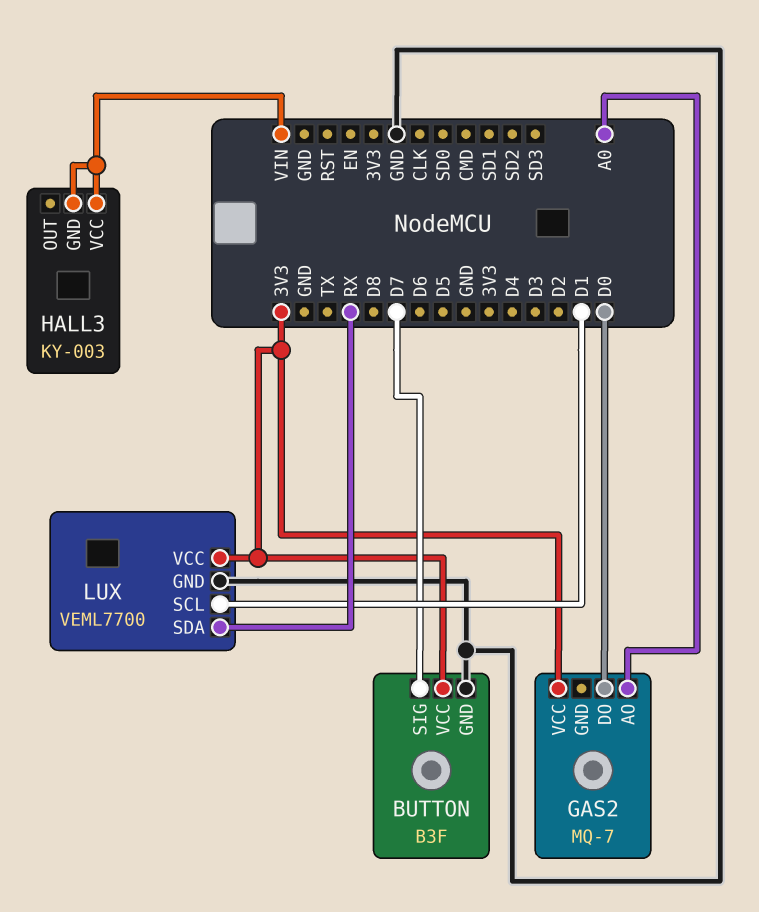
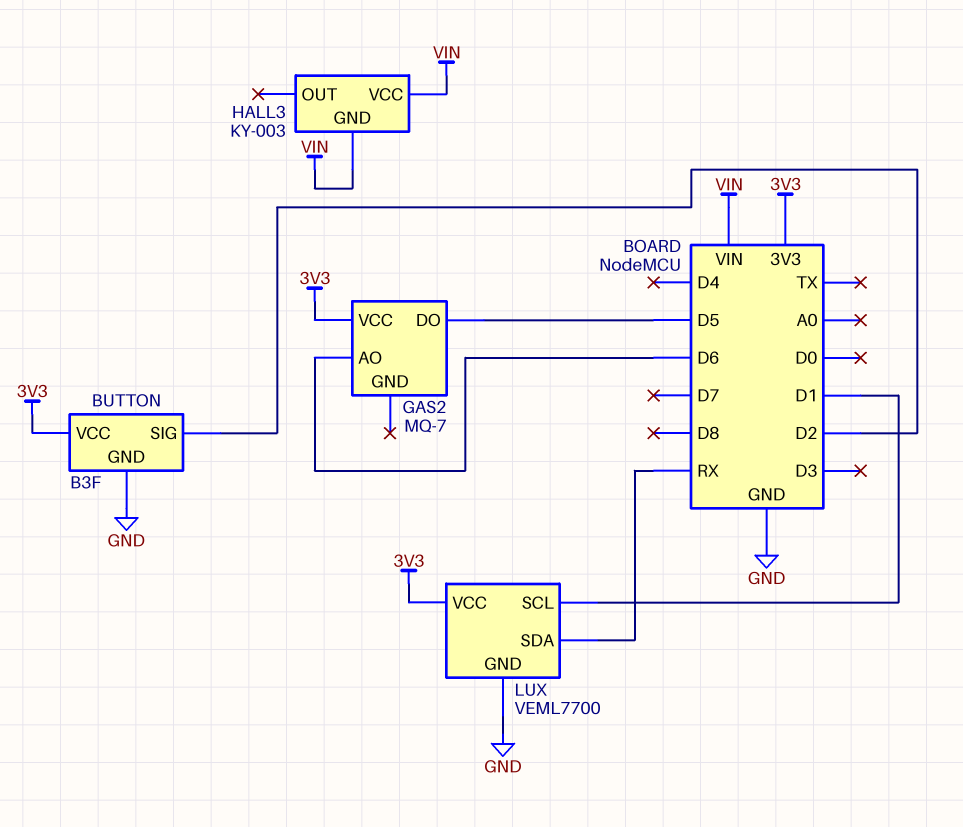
BUTTON pin SIG: D7 -> D2
GAS2 pin AO: A0 -> D6
GAS2 pin DO: D0 -> D5

